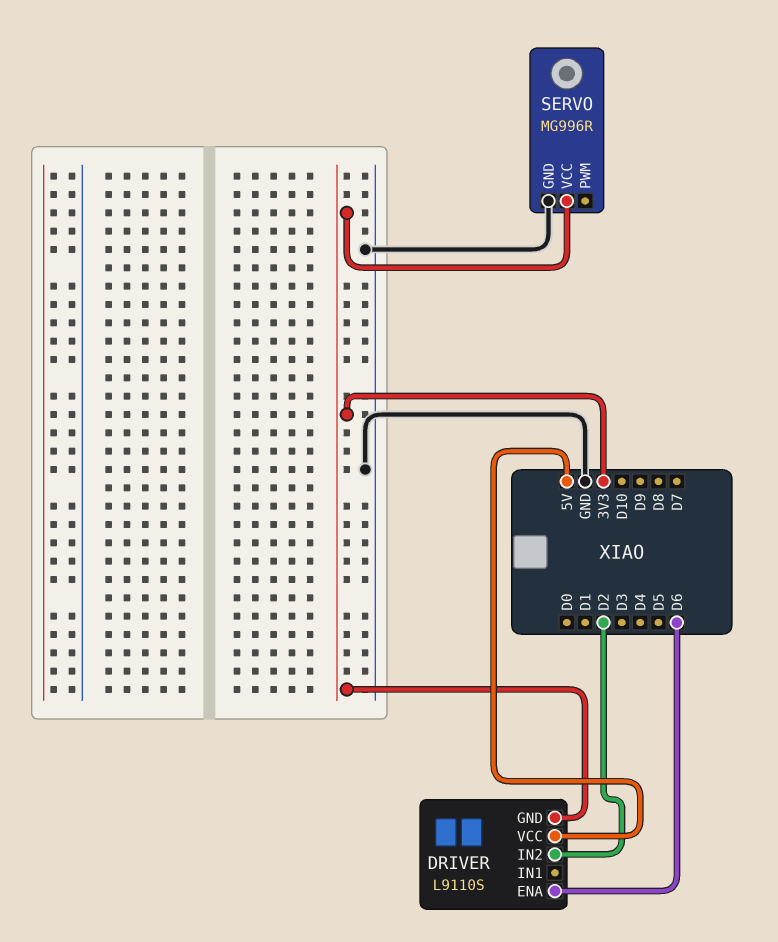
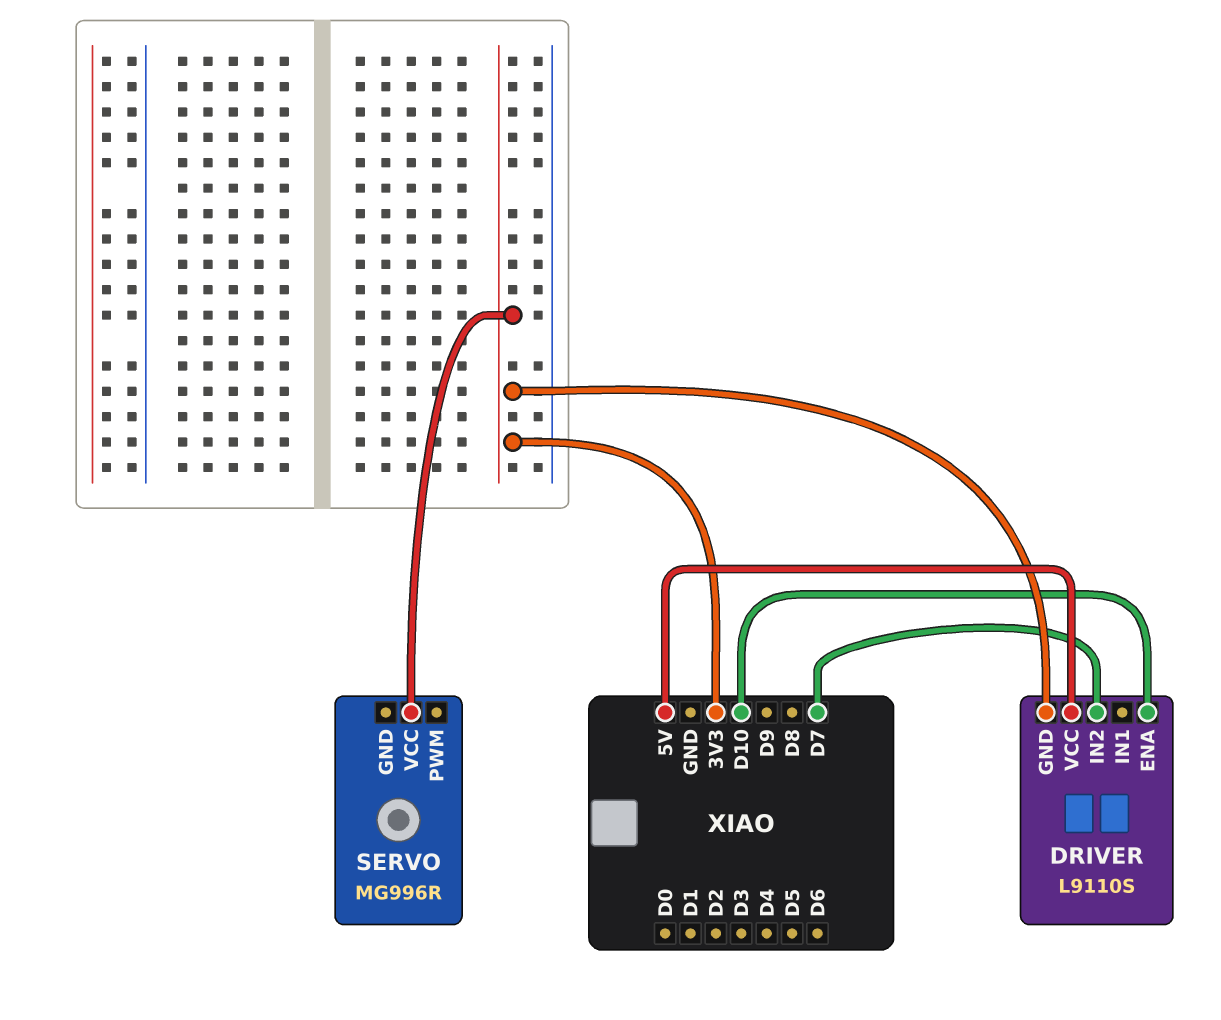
DRIVER pin ENA: D6 -> D10
DRIVER pin IN2: D2 -> D7
SERVO pin GND: GND -> none

